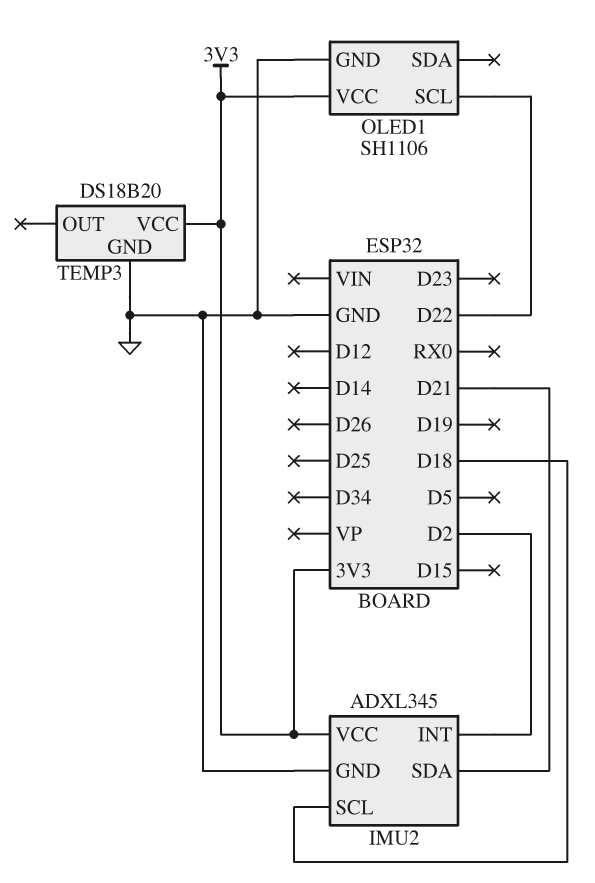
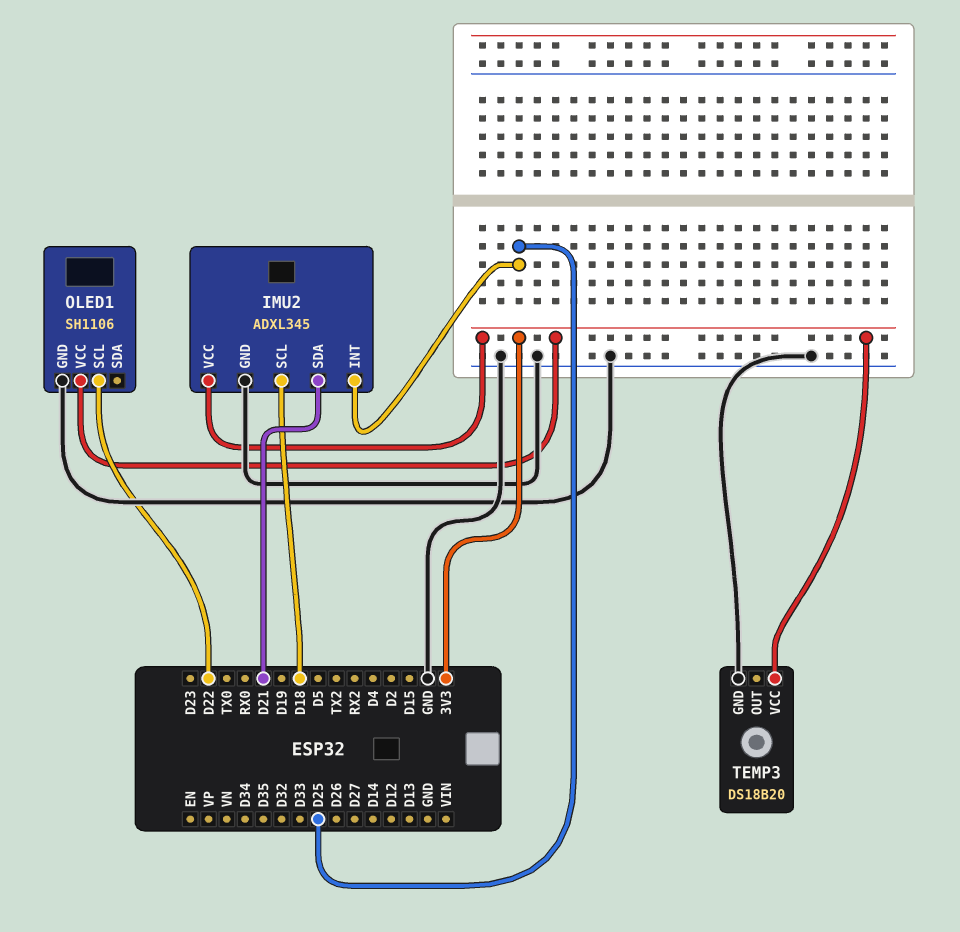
IMU2 pin INT: D2 -> D25

